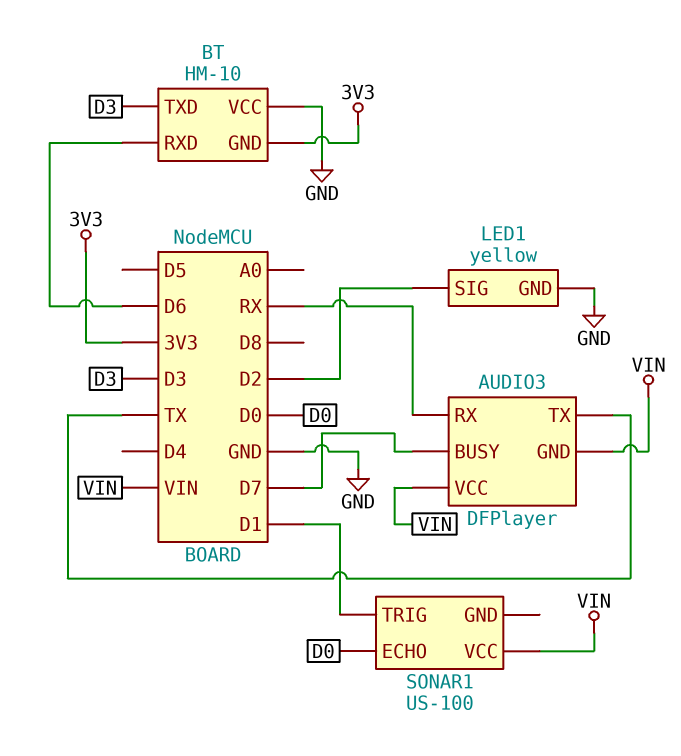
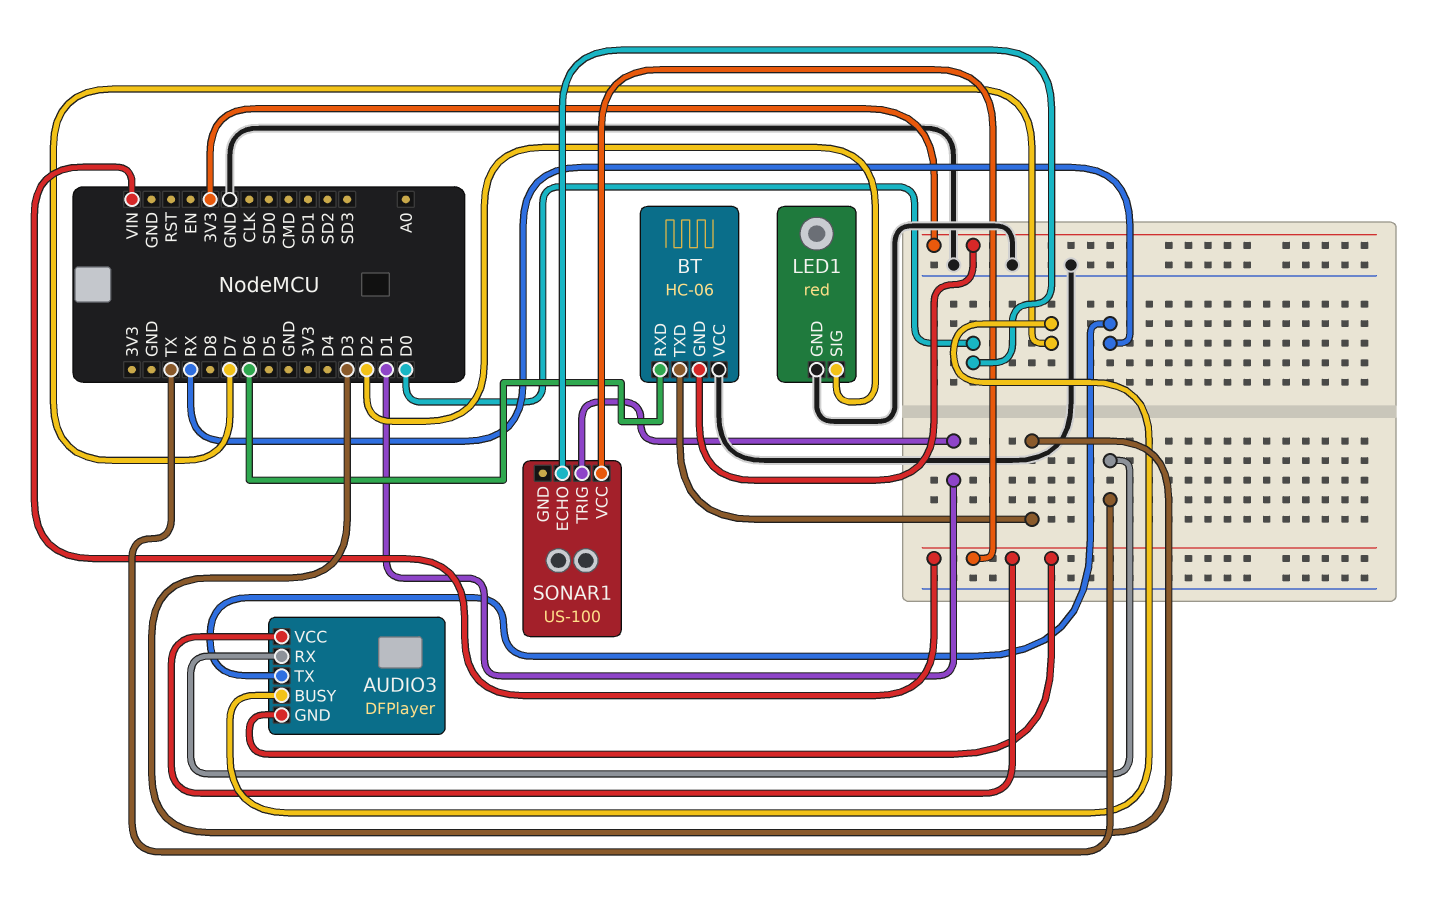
AUDIO3 pin RX: RX -> TX
AUDIO3 pin TX: TX -> RX
BT: HM-10 -> HC-06
LED1: yellow -> red

